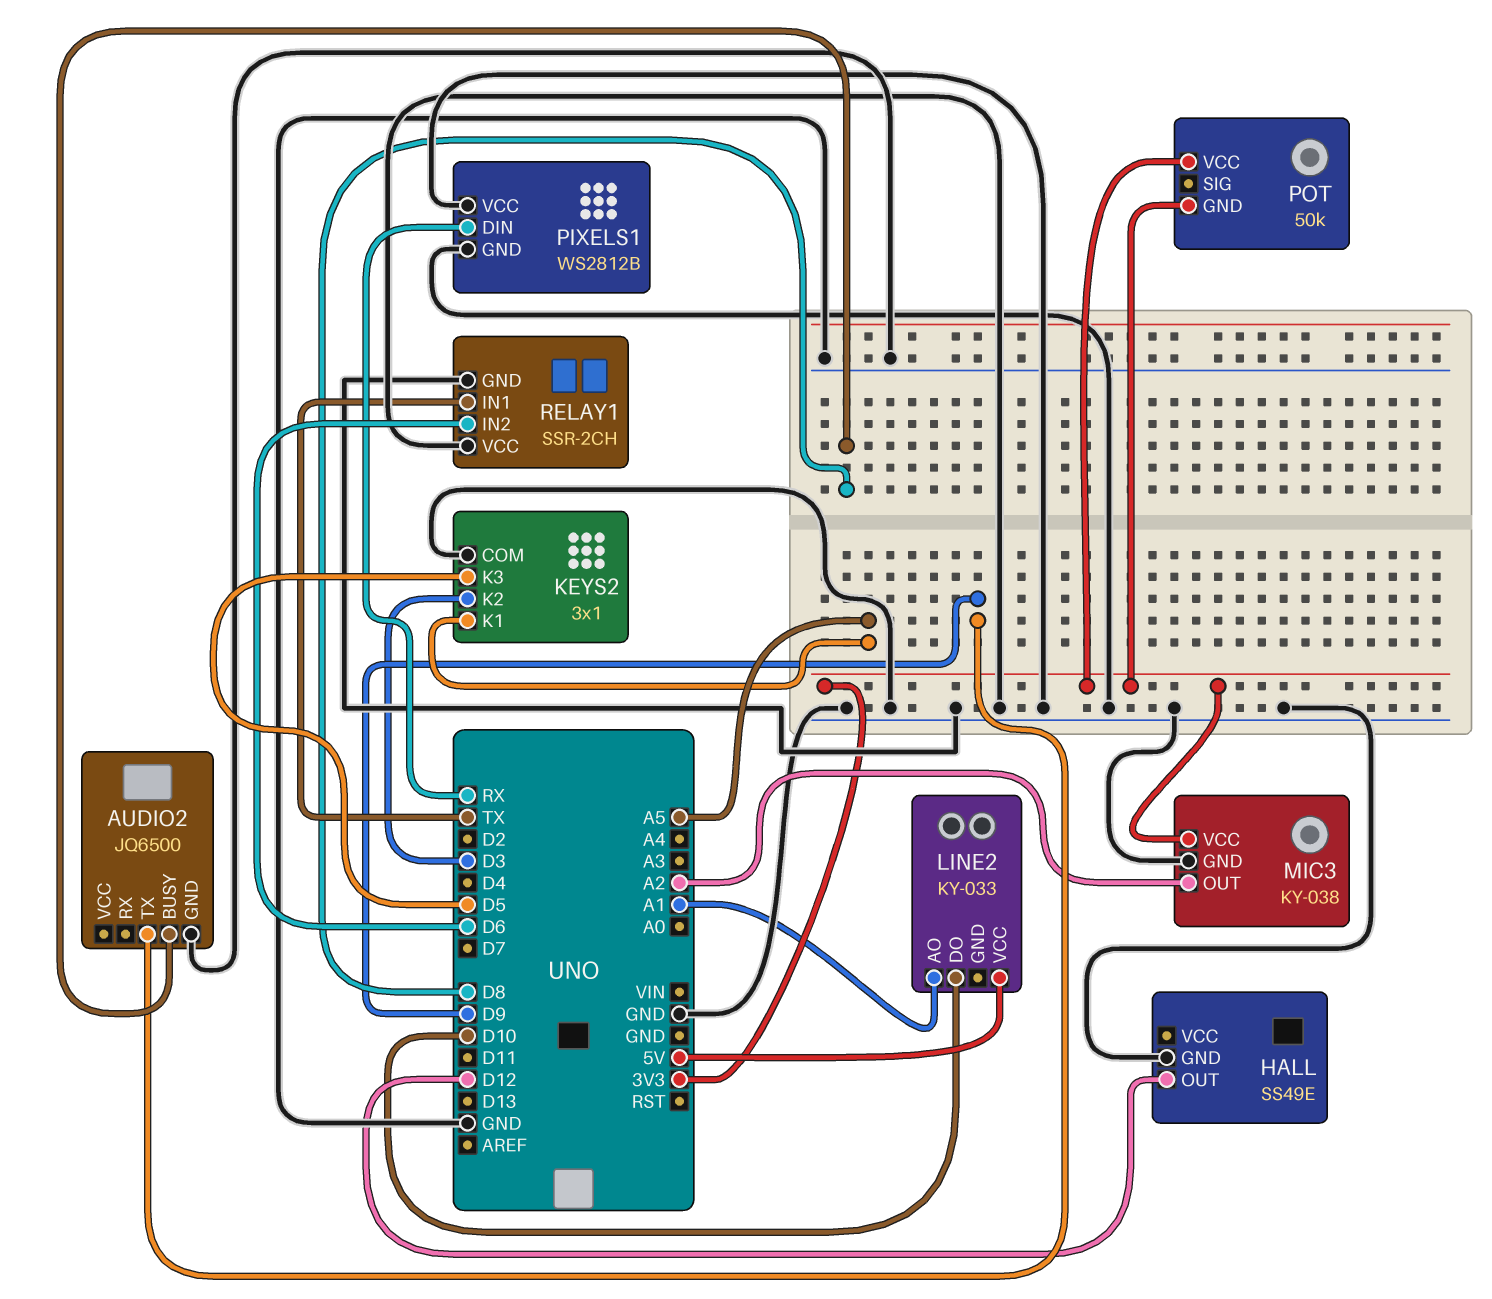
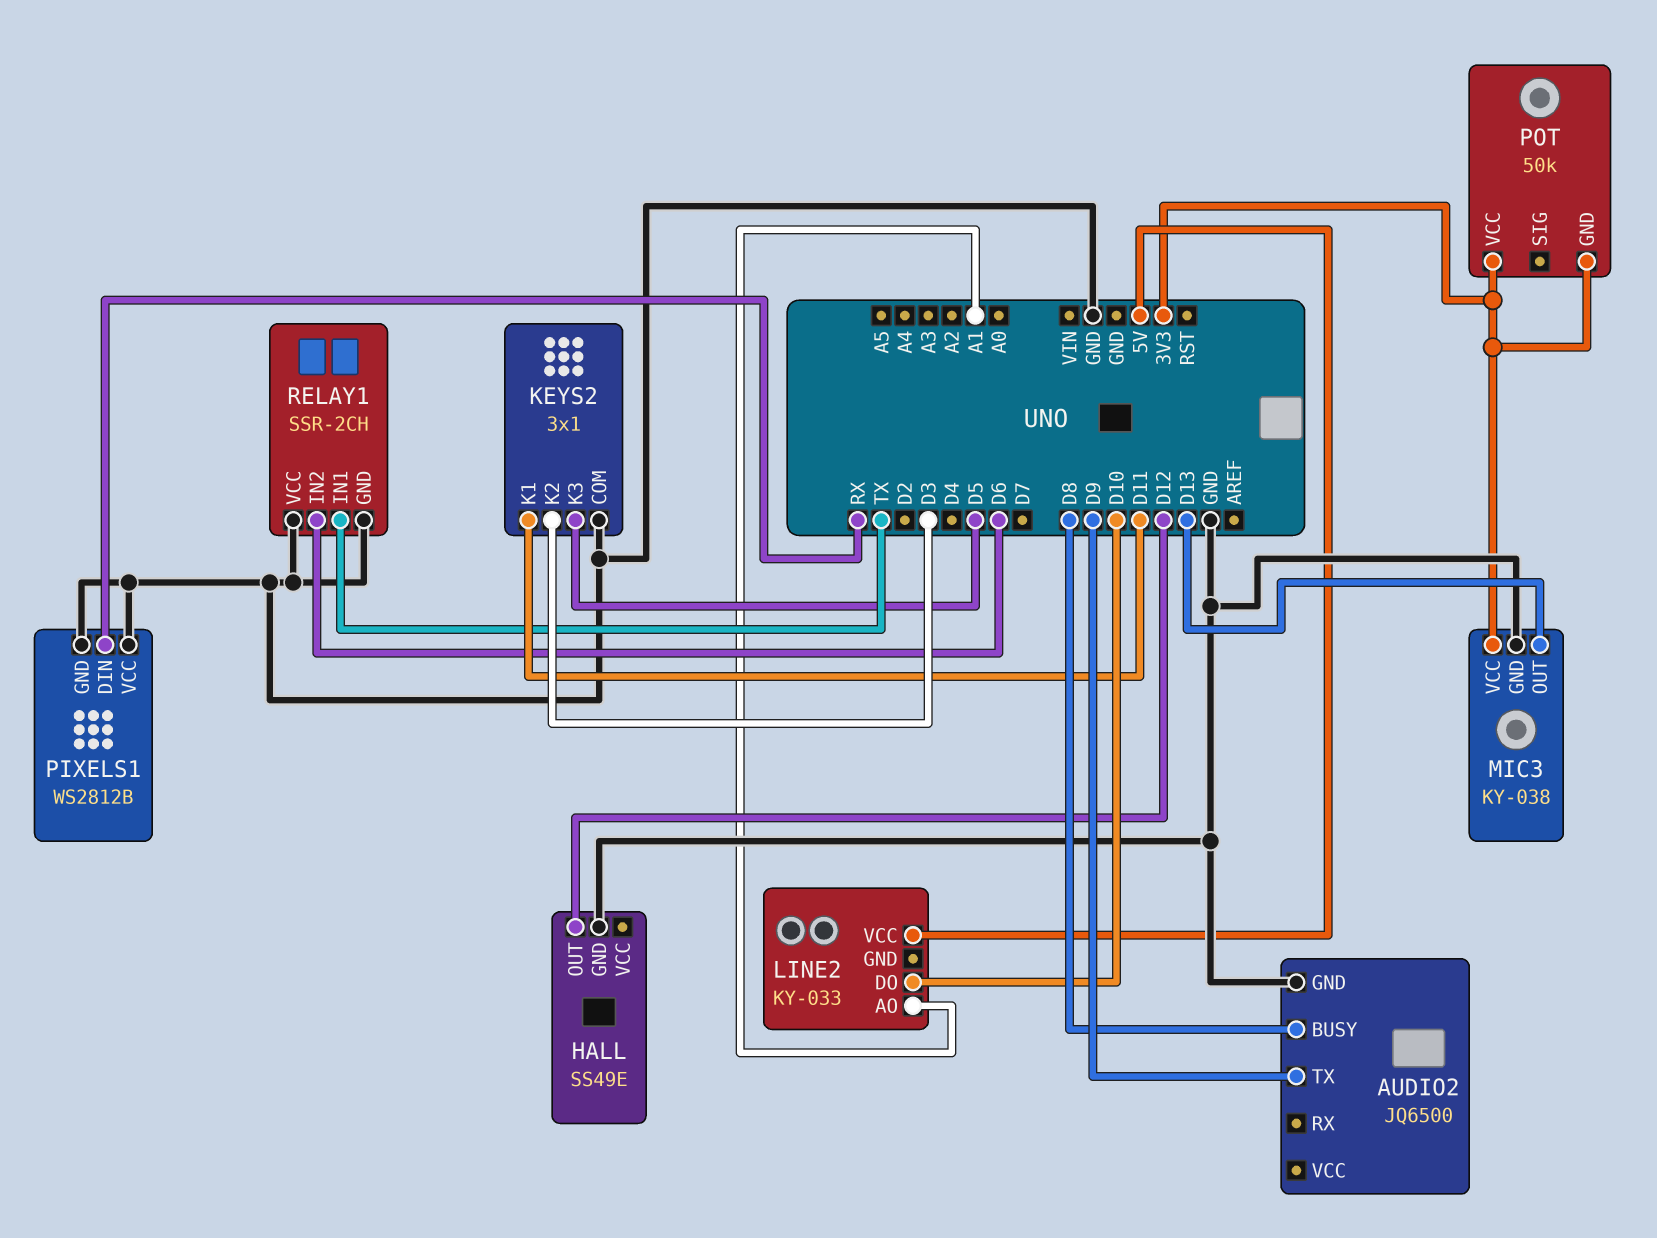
KEYS2 pin K1: A5 -> D11
MIC3 pin OUT: A2 -> D13

